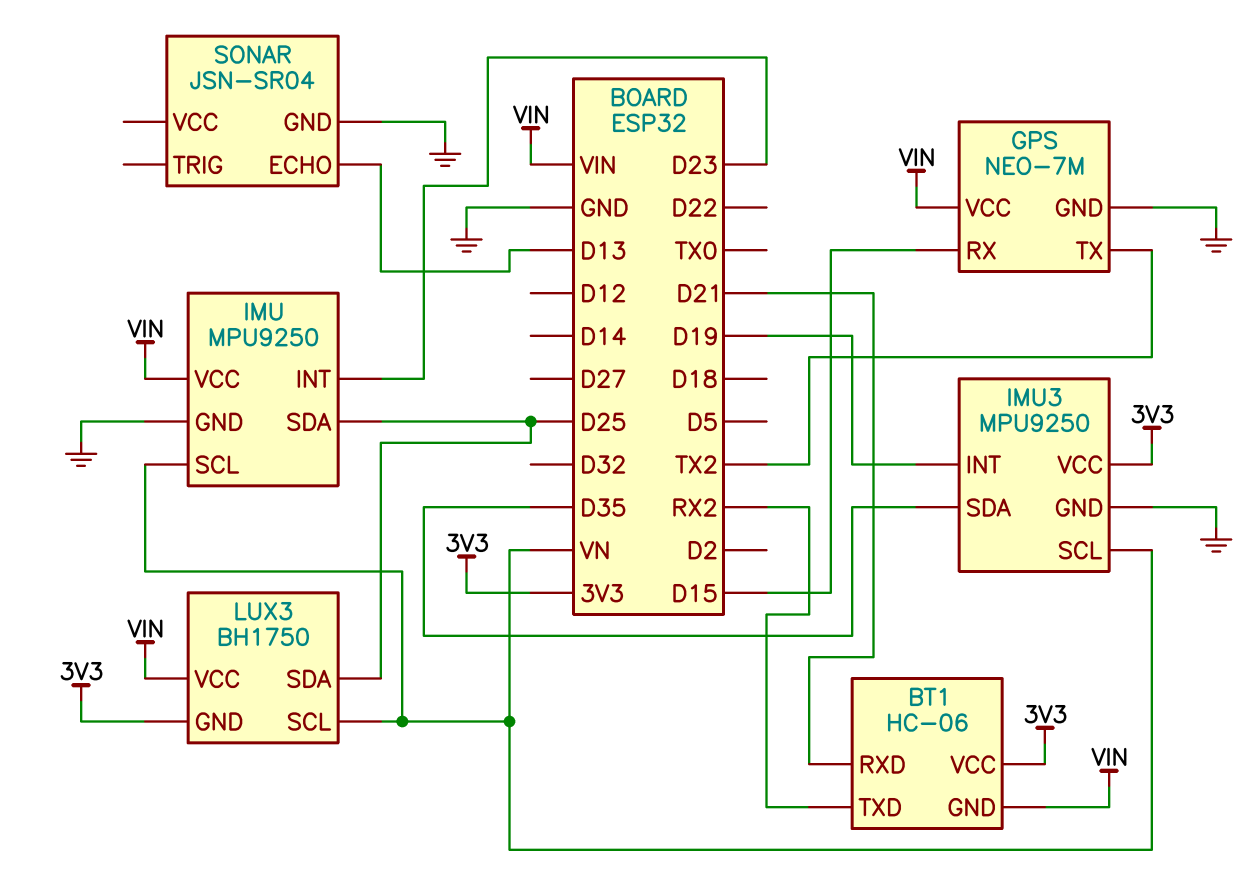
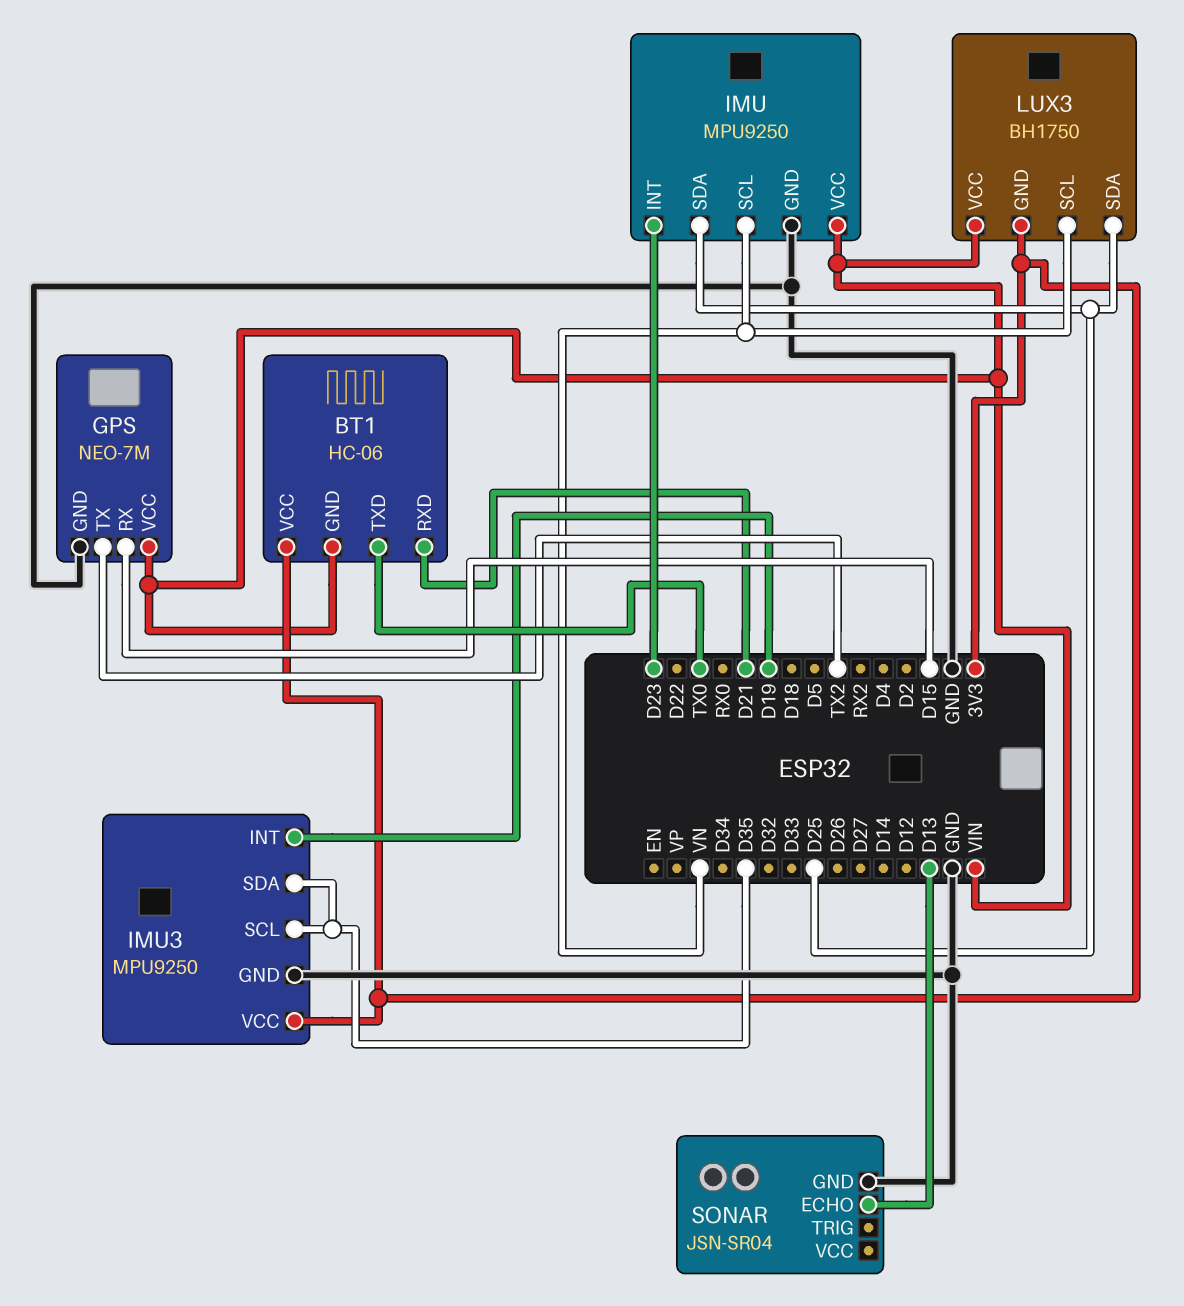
BT1 pin TXD: RX2 -> TX0
IMU3 pin SCL: VN -> D35

